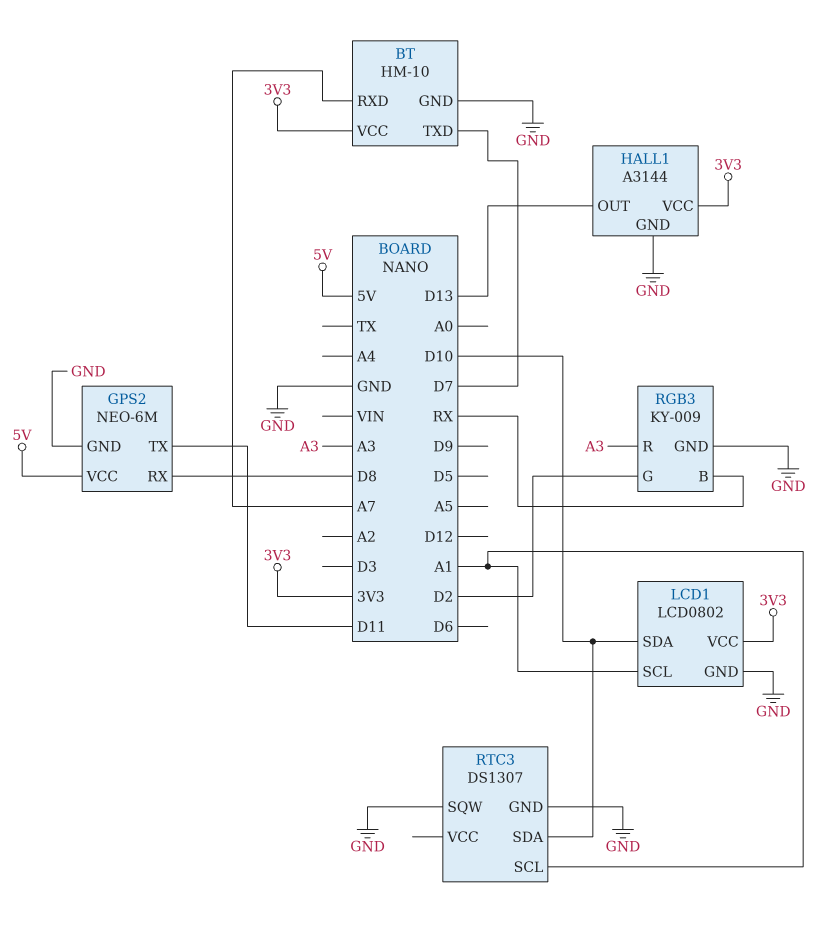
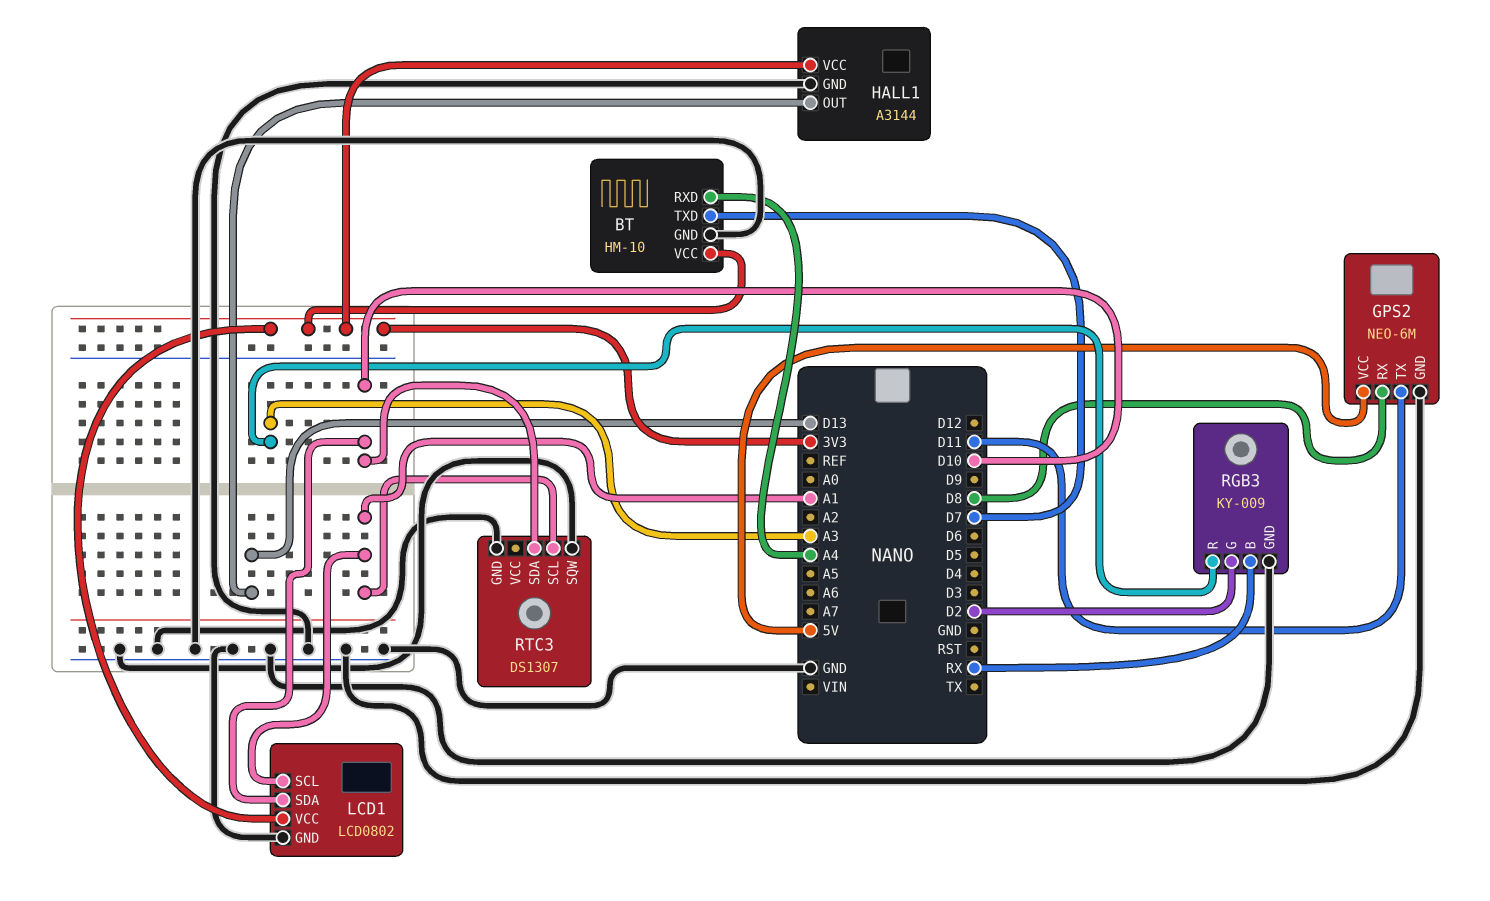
BT pin RXD: A7 -> A4

